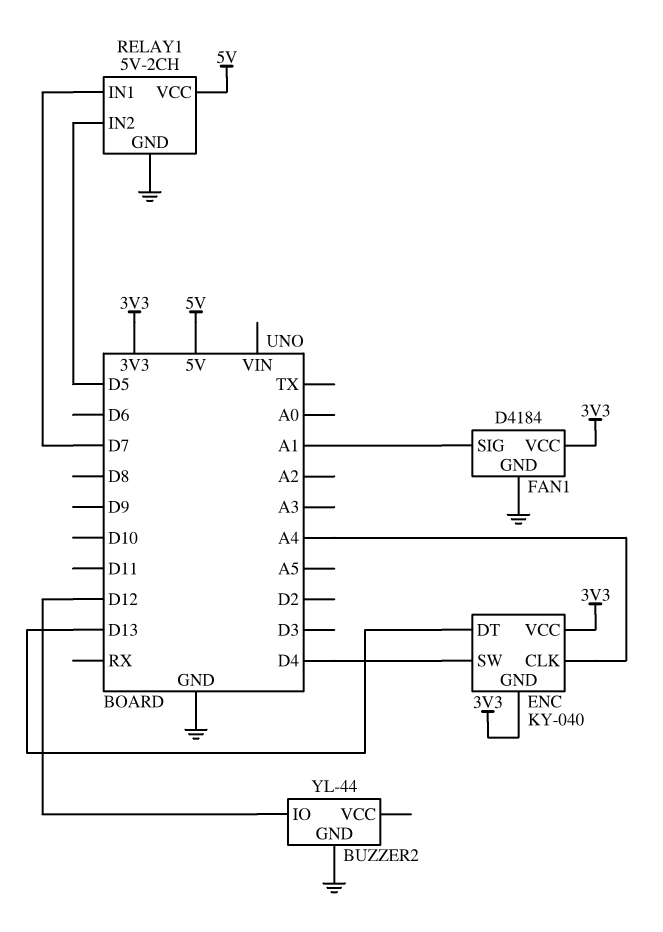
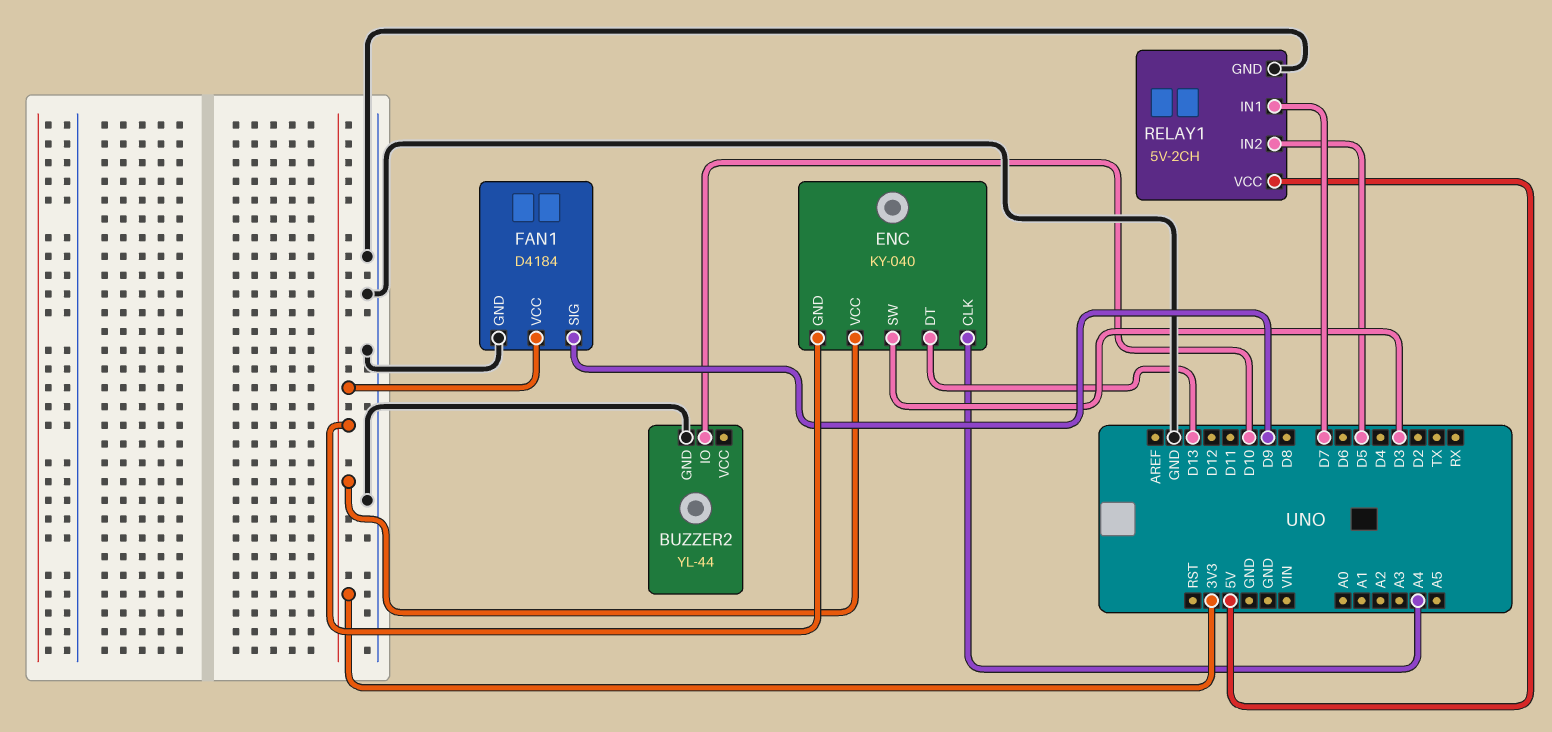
BUZZER2 pin IO: D12 -> D10
ENC pin SW: D4 -> D3
FAN1 pin SIG: A1 -> D9

